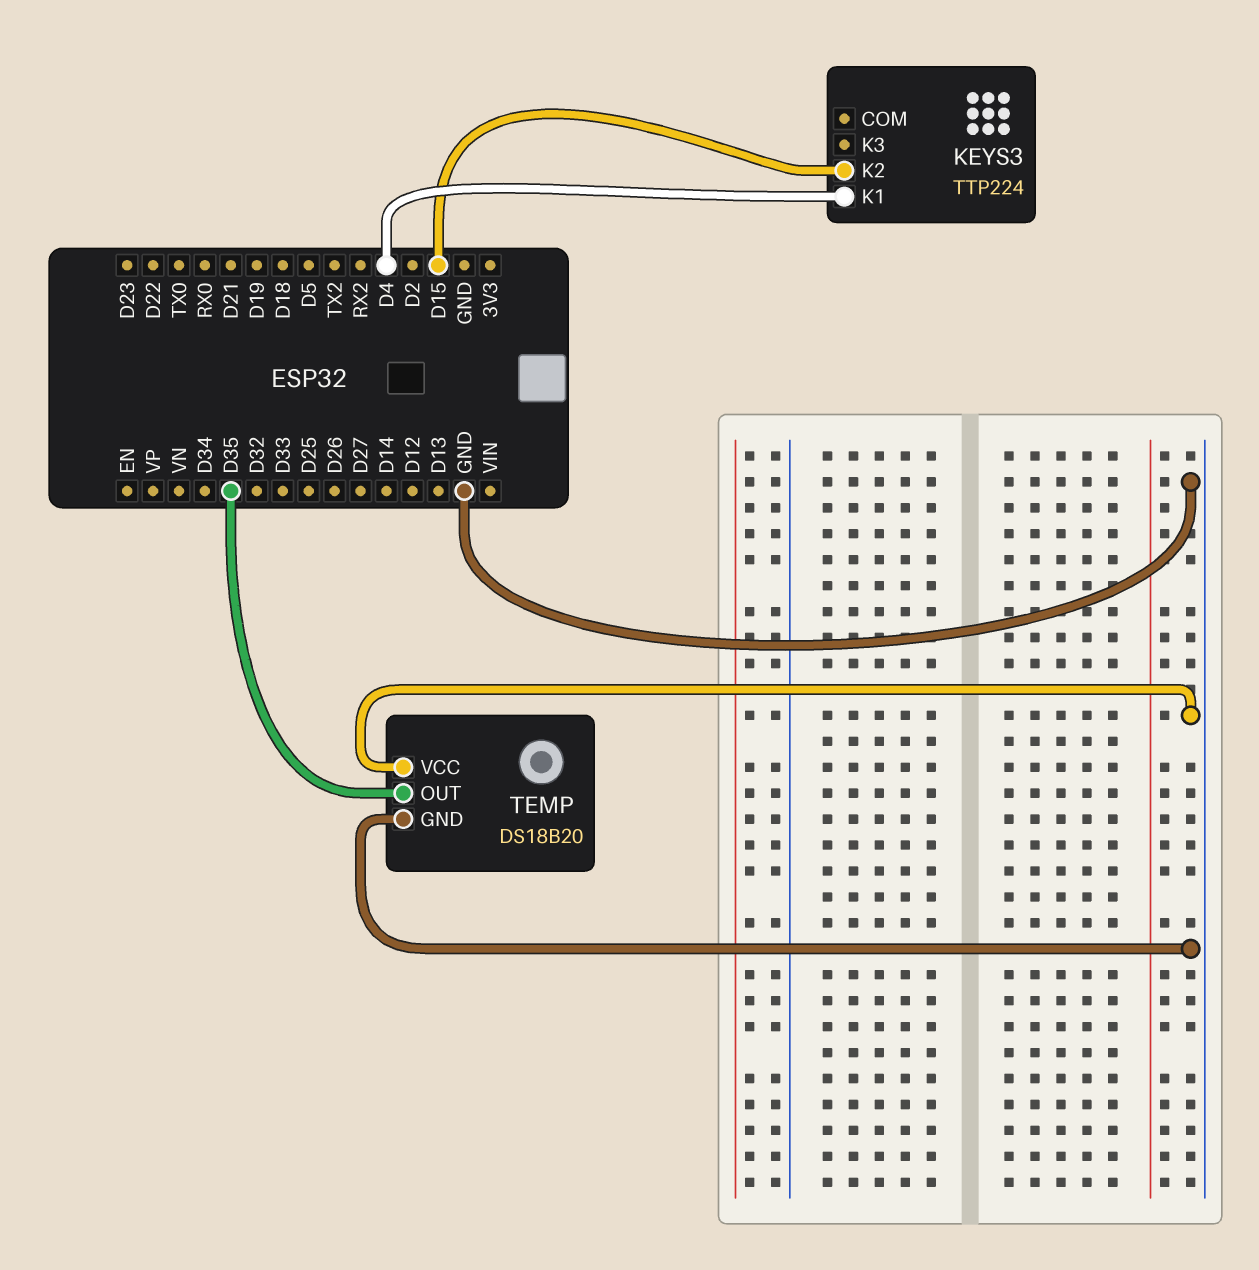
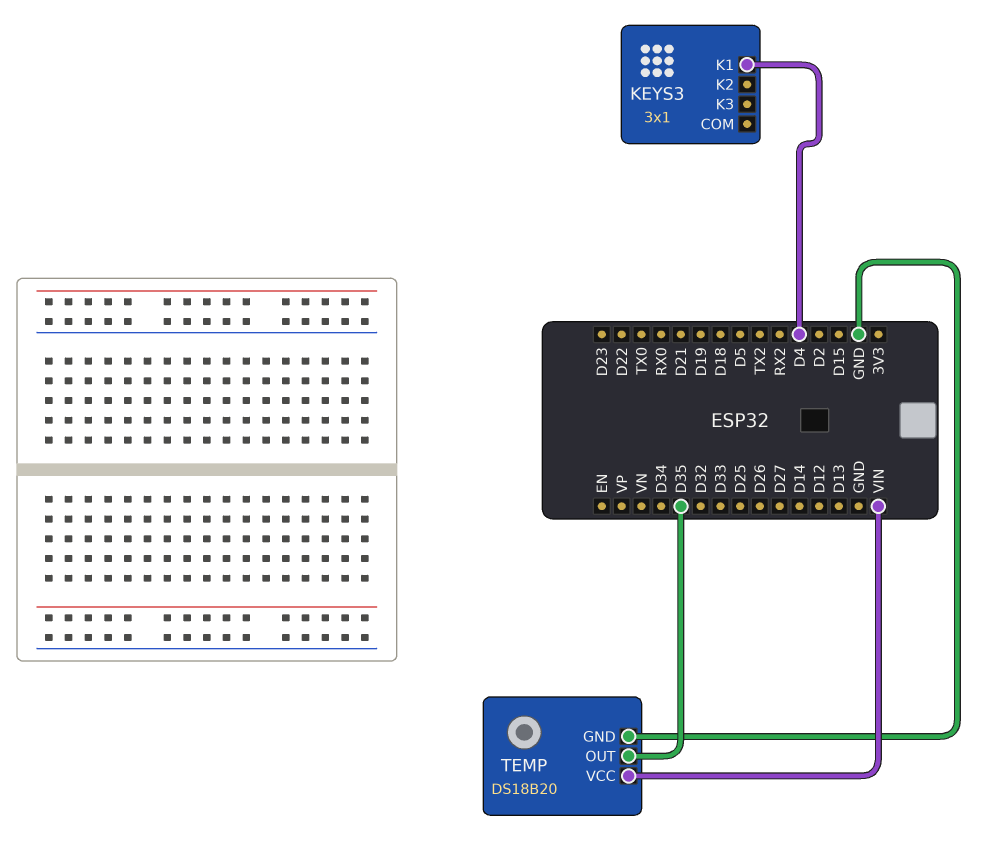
KEYS3: TTP224 -> 3x1
KEYS3 pin K2: D15 -> none
TEMP pin VCC: GND -> VIN

